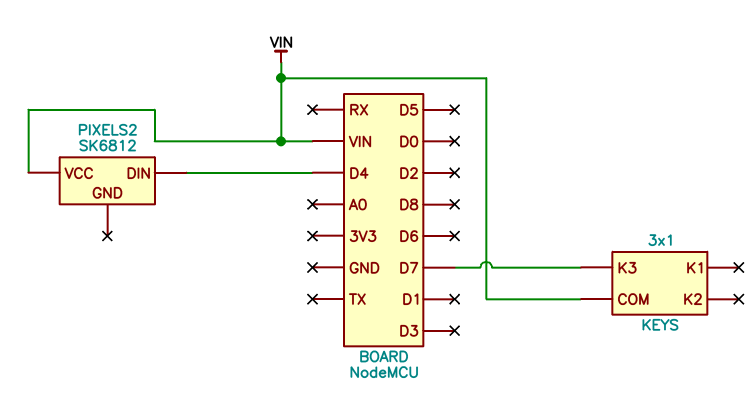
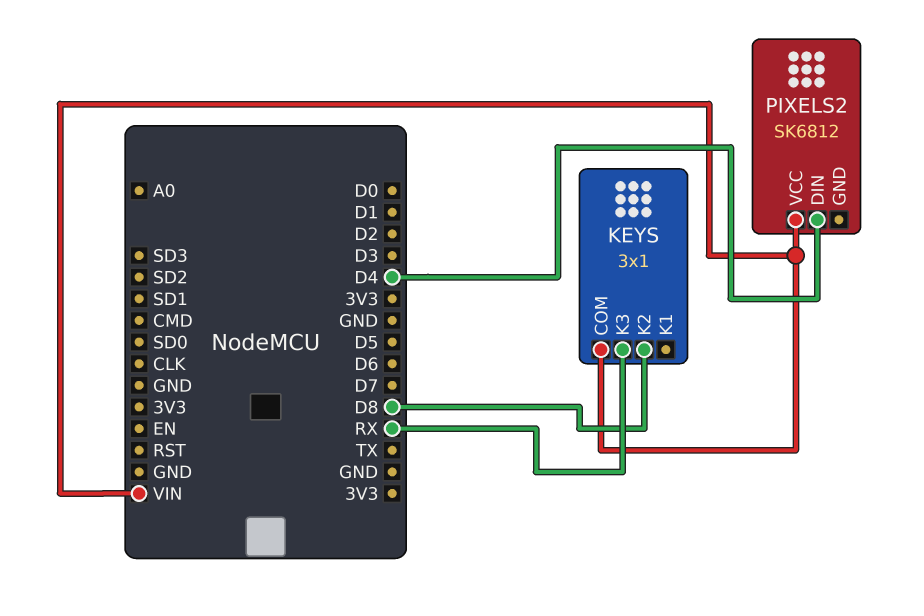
KEYS pin K2: none -> D8
KEYS pin K3: D7 -> RX

